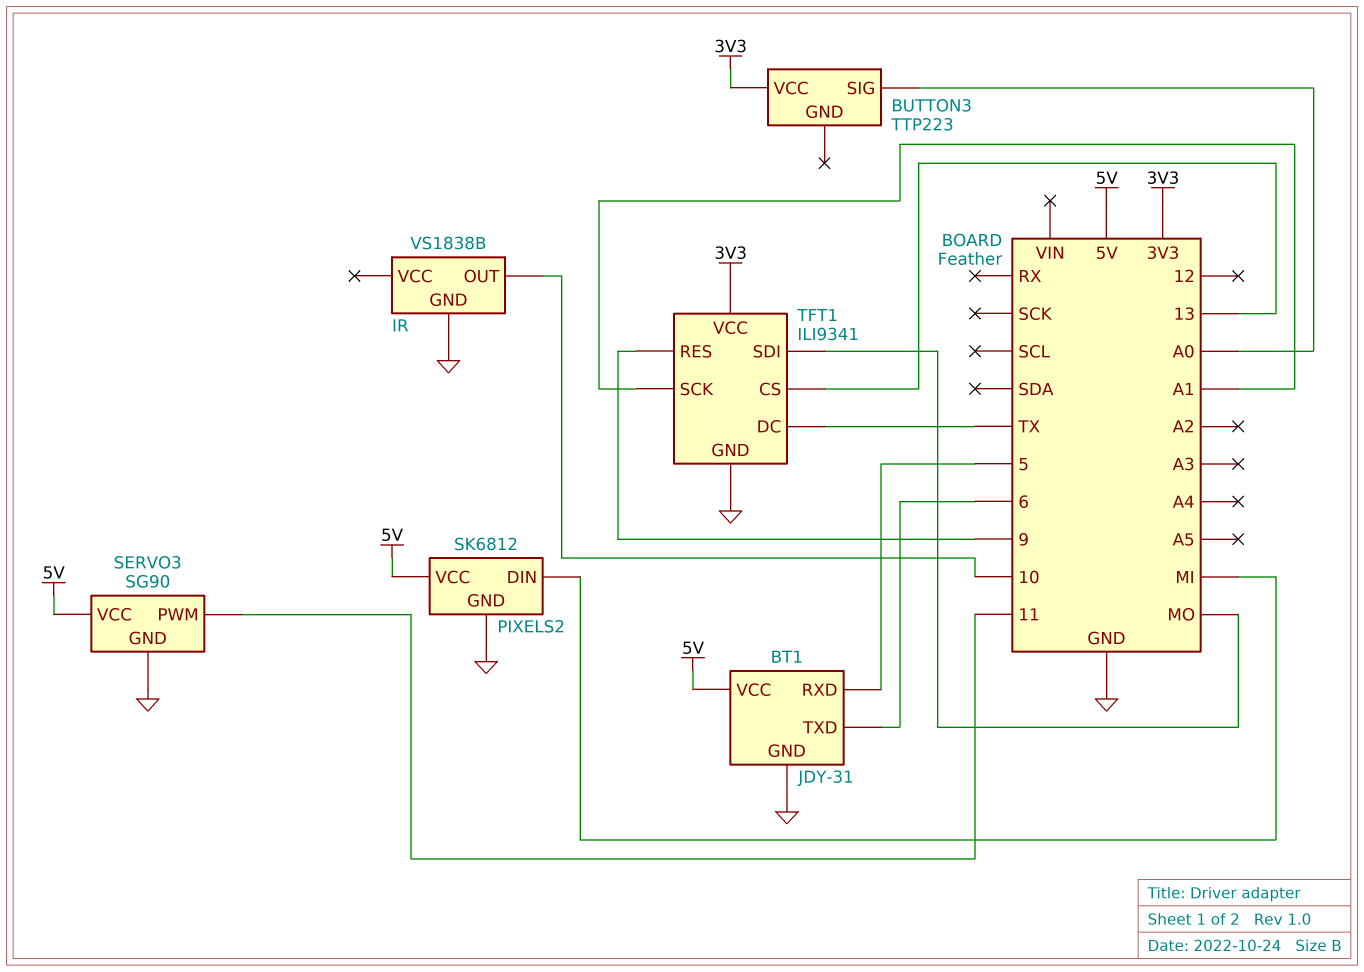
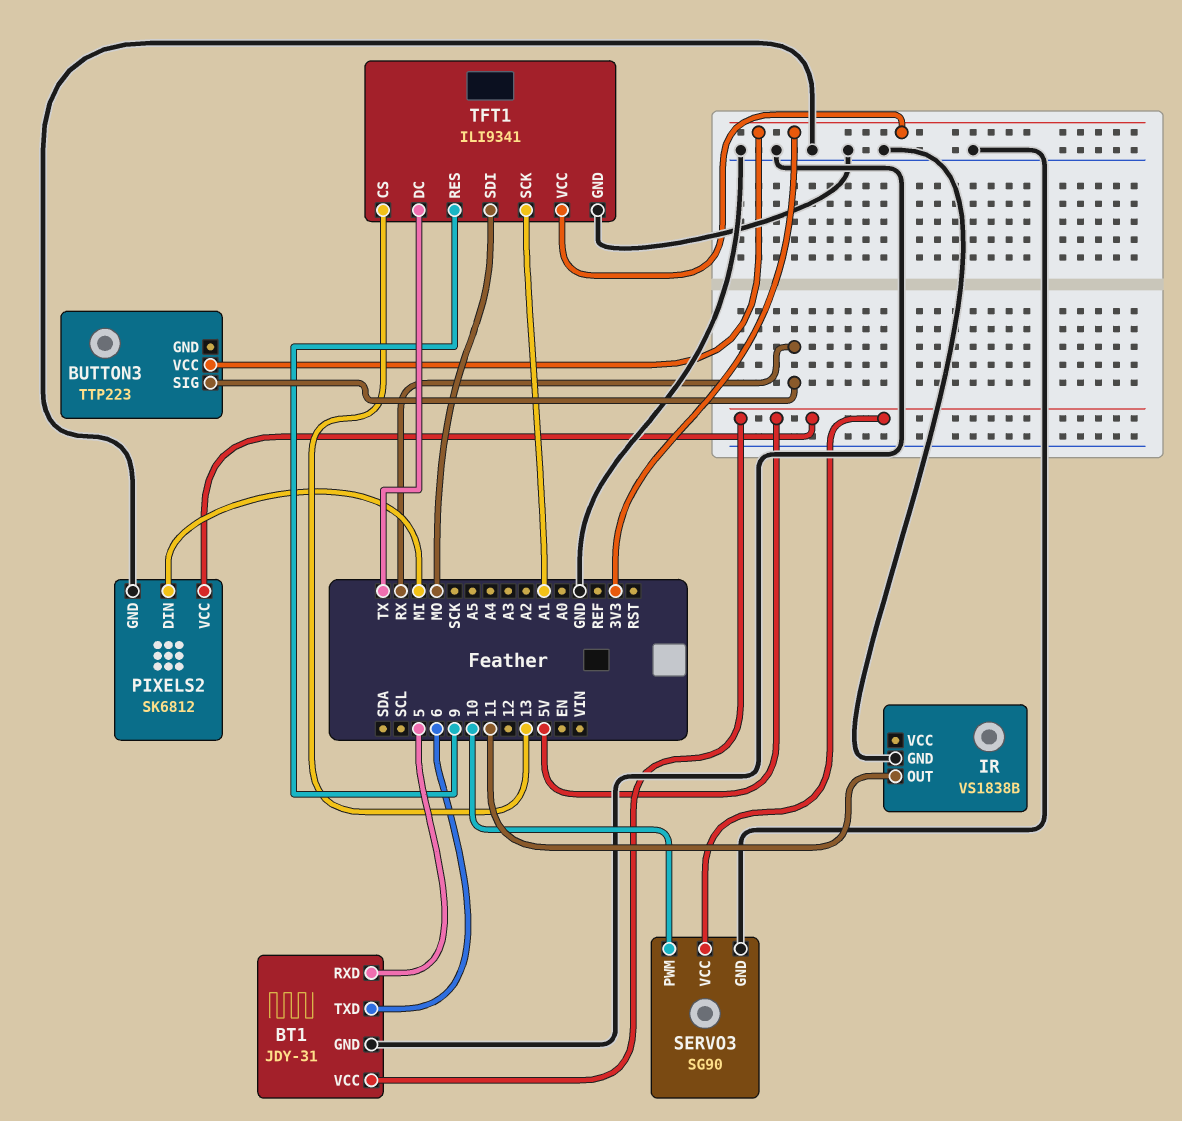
BUTTON3 pin SIG: A0 -> RX
IR pin OUT: 10 -> 11
SERVO3 pin PWM: 11 -> 10

